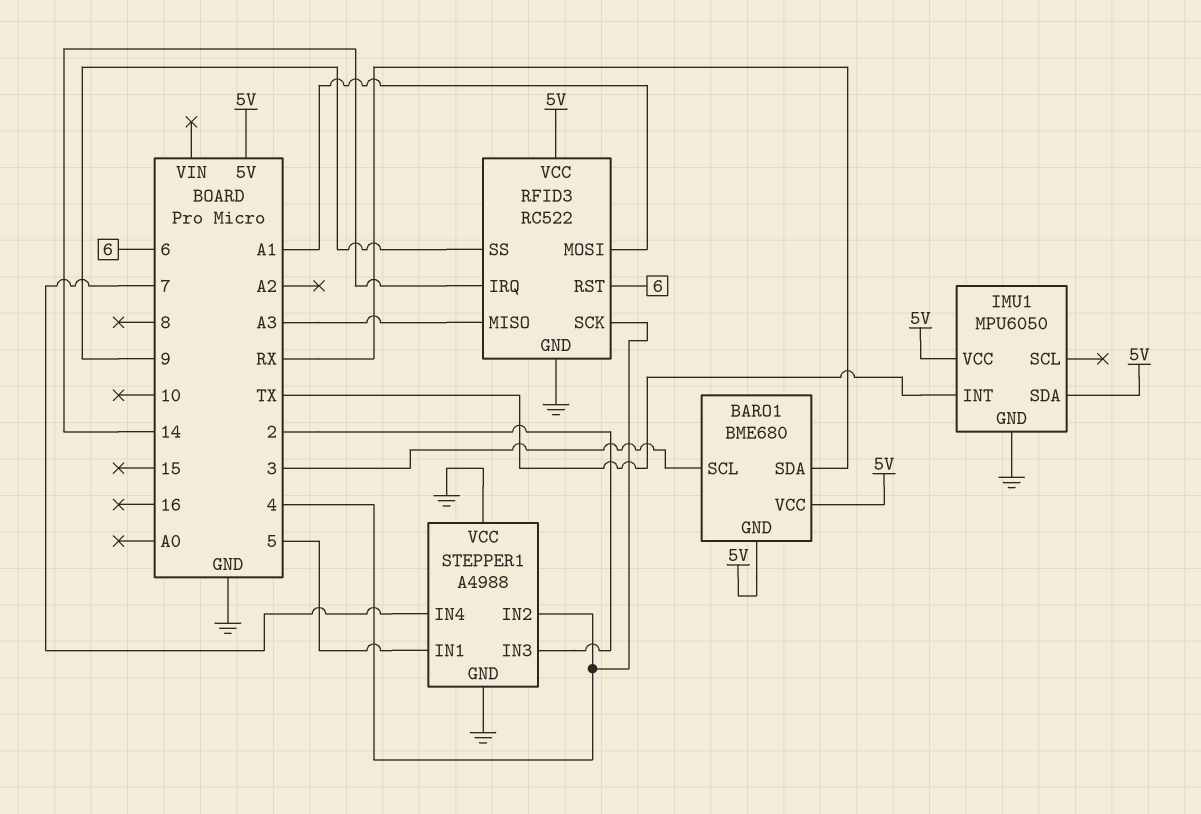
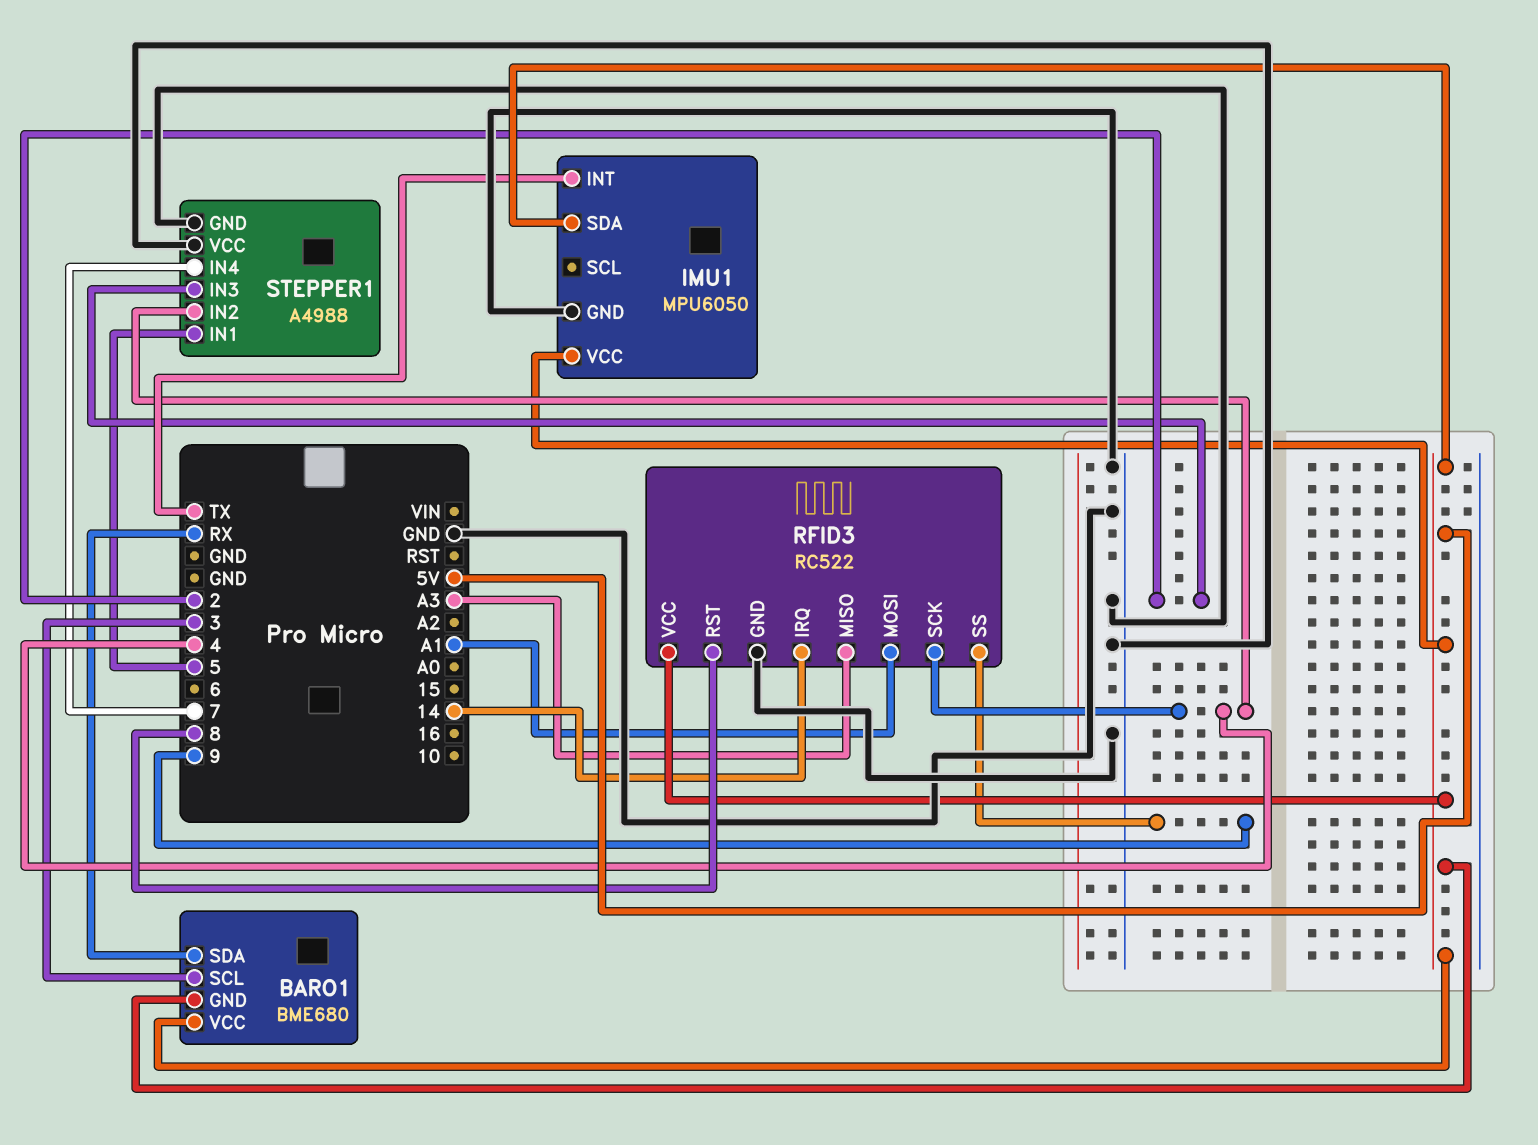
RFID3 pin RST: 6 -> 8

